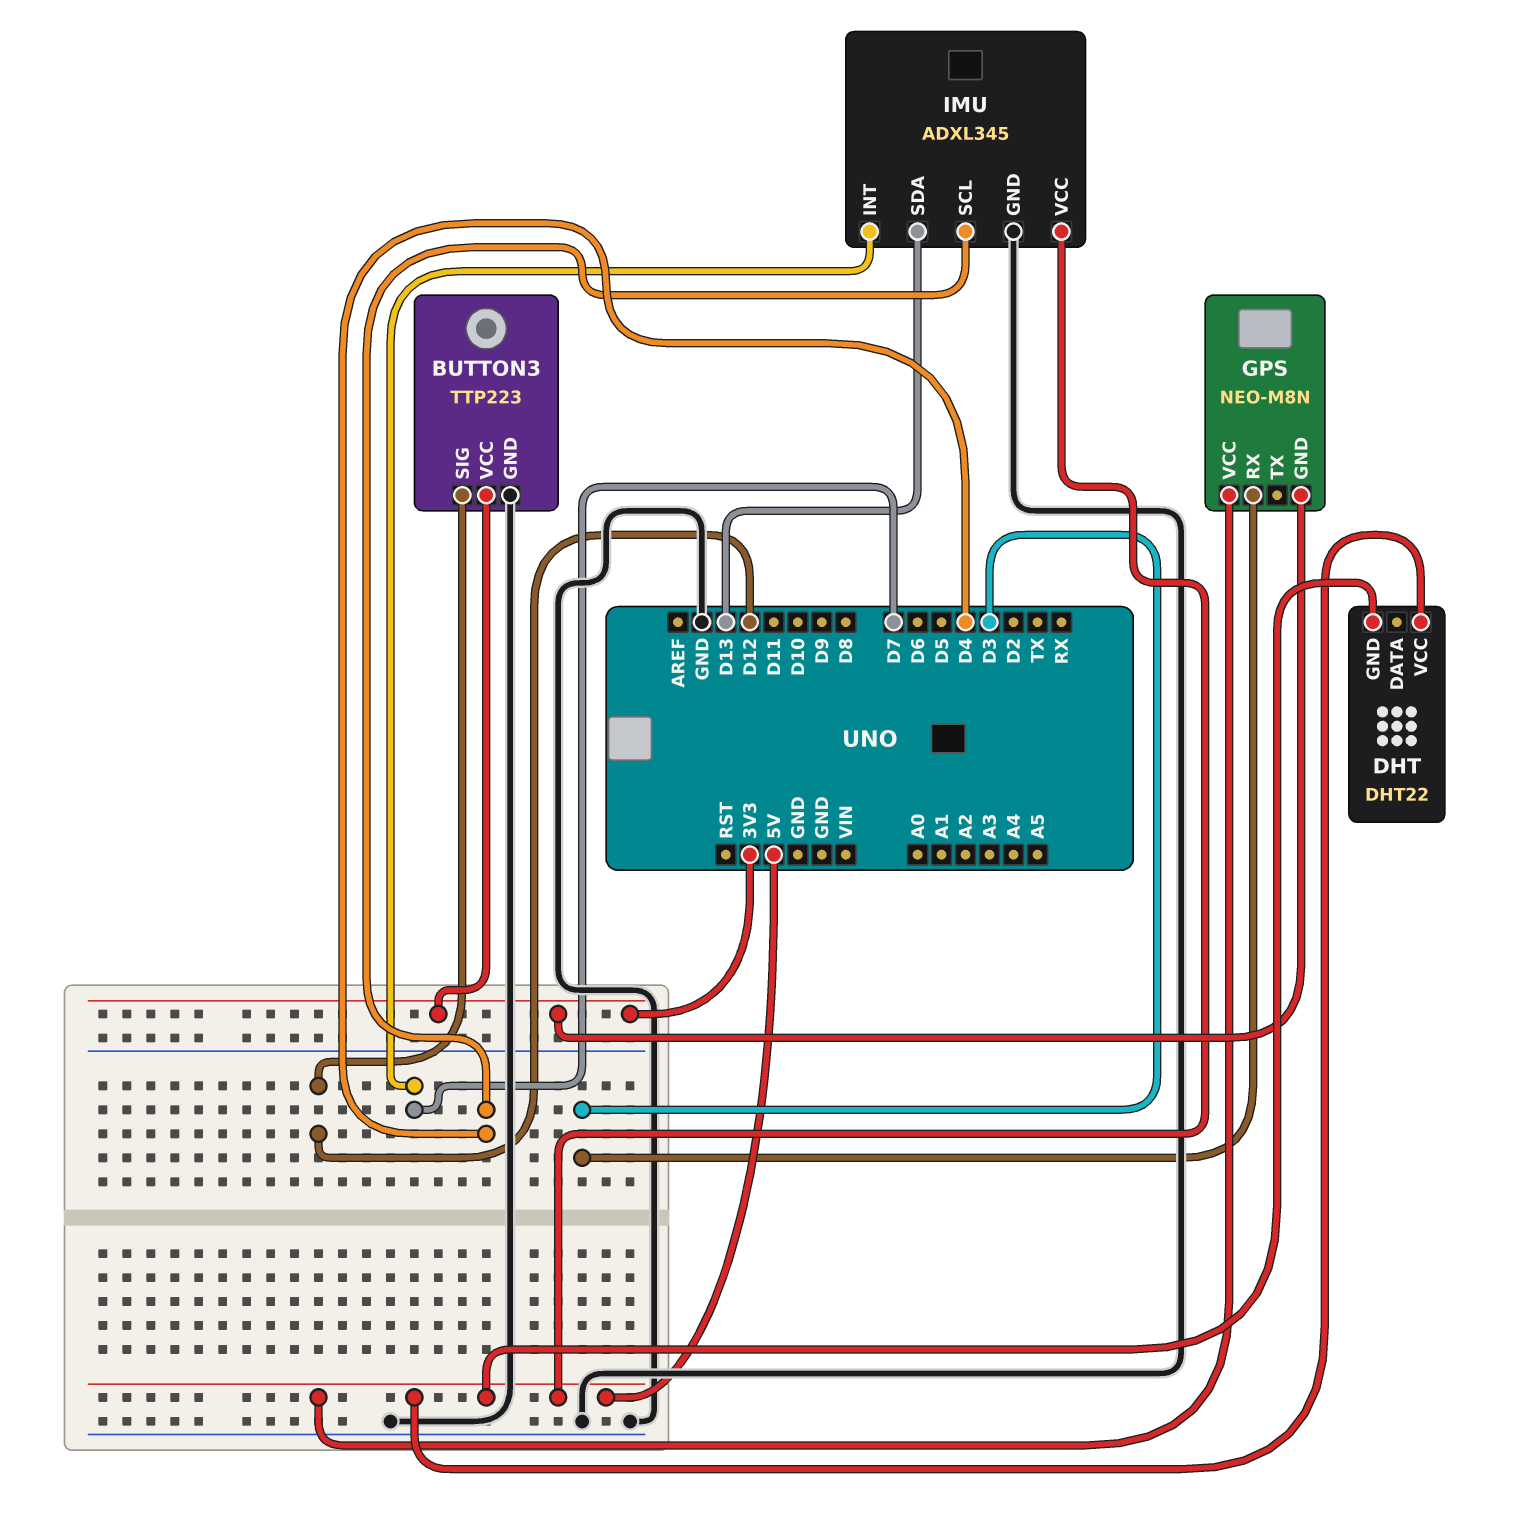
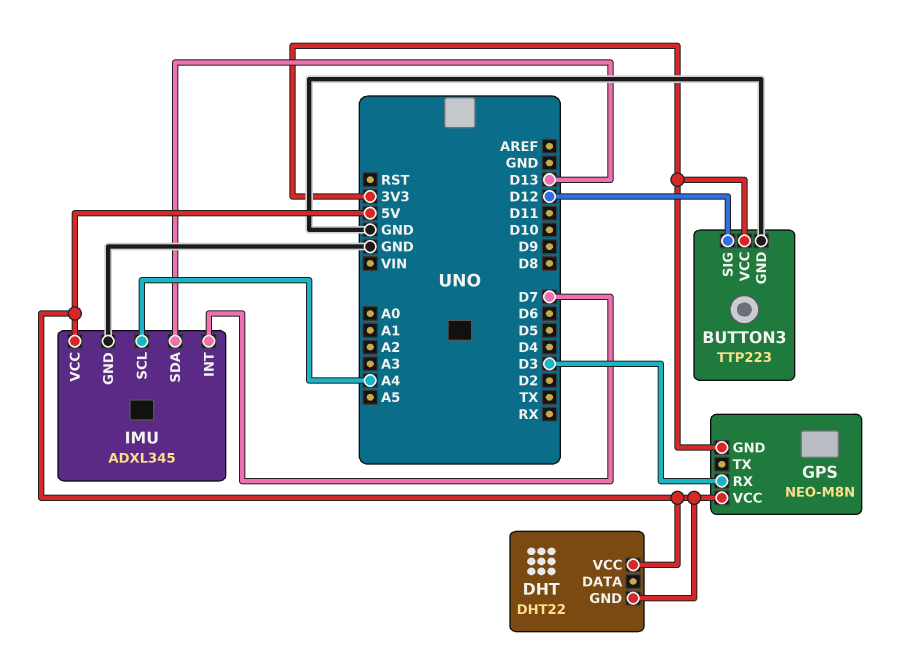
IMU pin SCL: D4 -> A4

